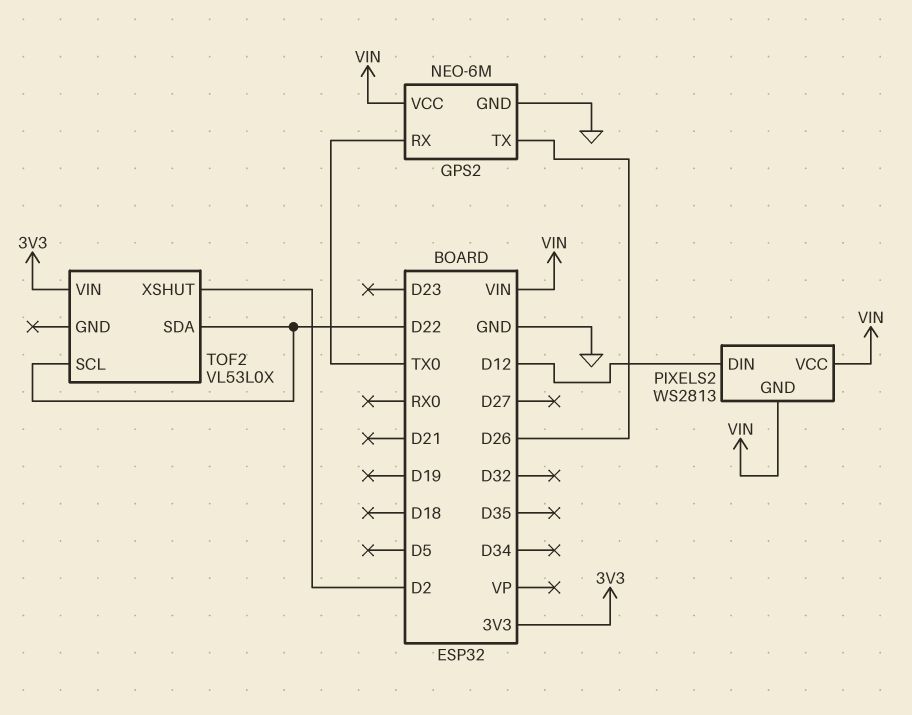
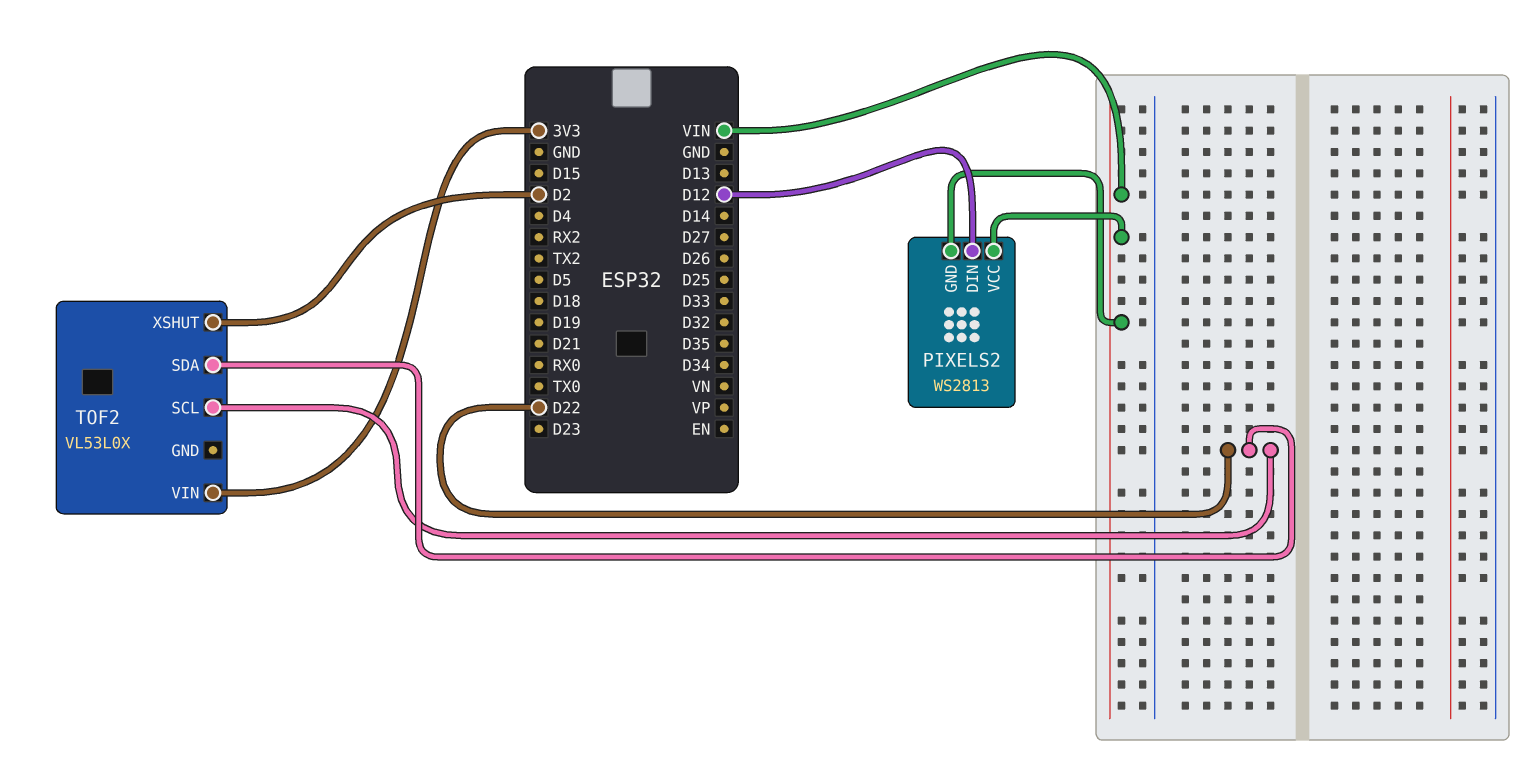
GPS2: NEO-6M -> none
GPS2 pin GND: GND -> none
GPS2 pin RX: TX0 -> none
GPS2 pin TX: D26 -> none
GPS2 pin VCC: VIN -> none

